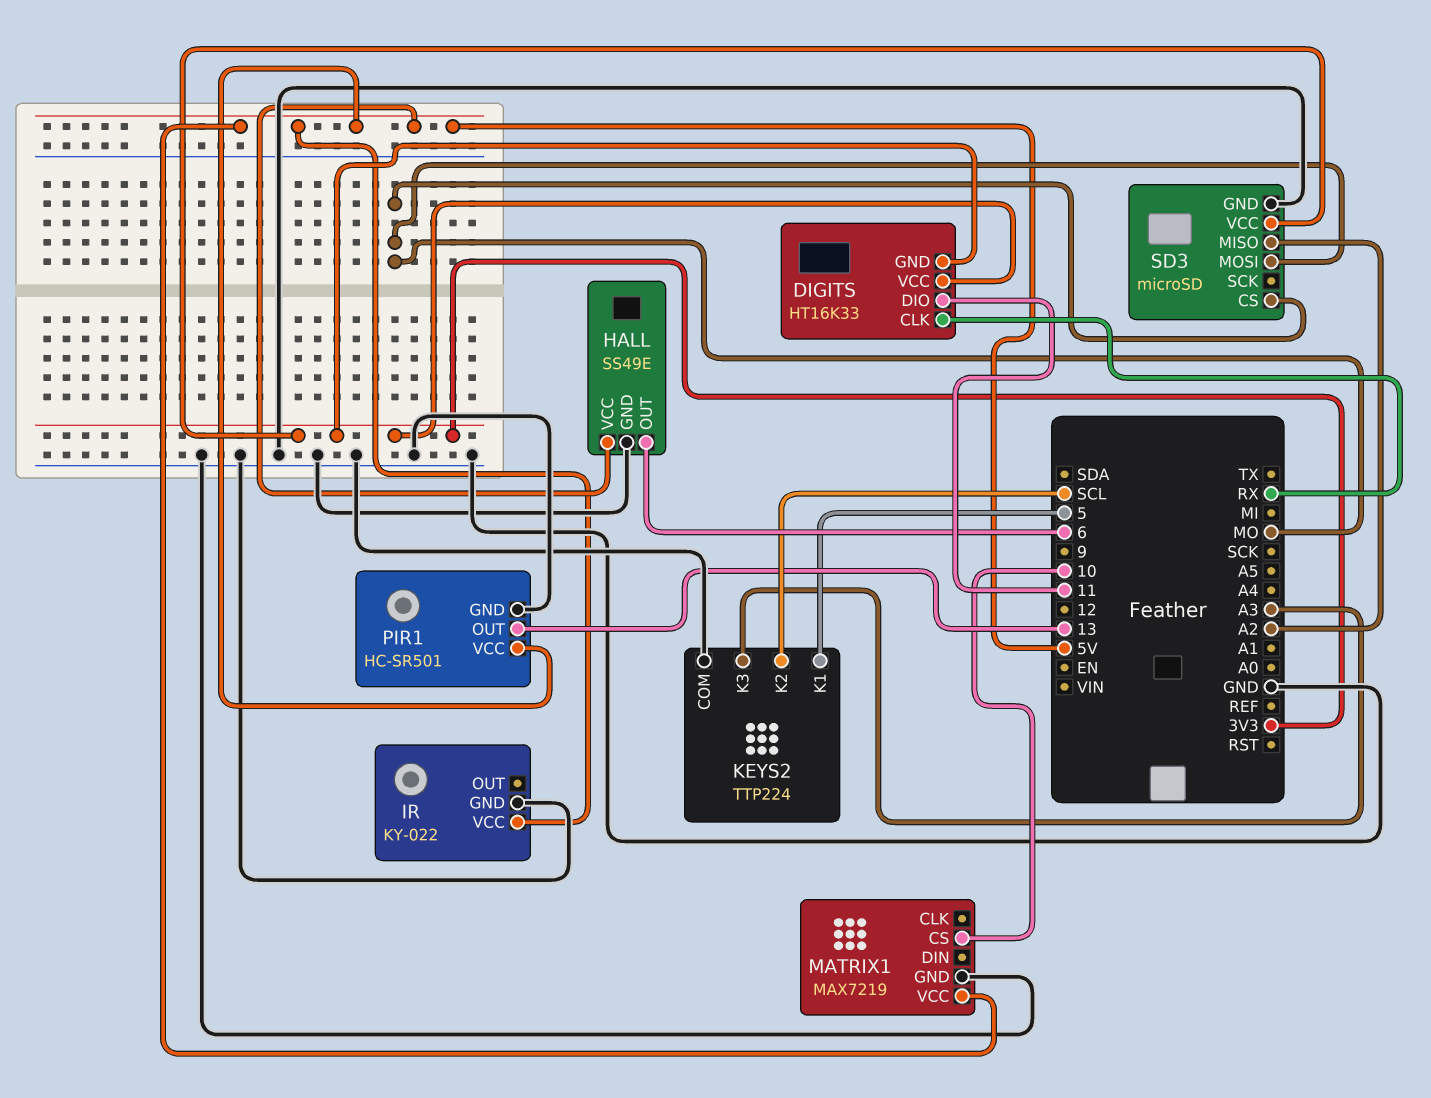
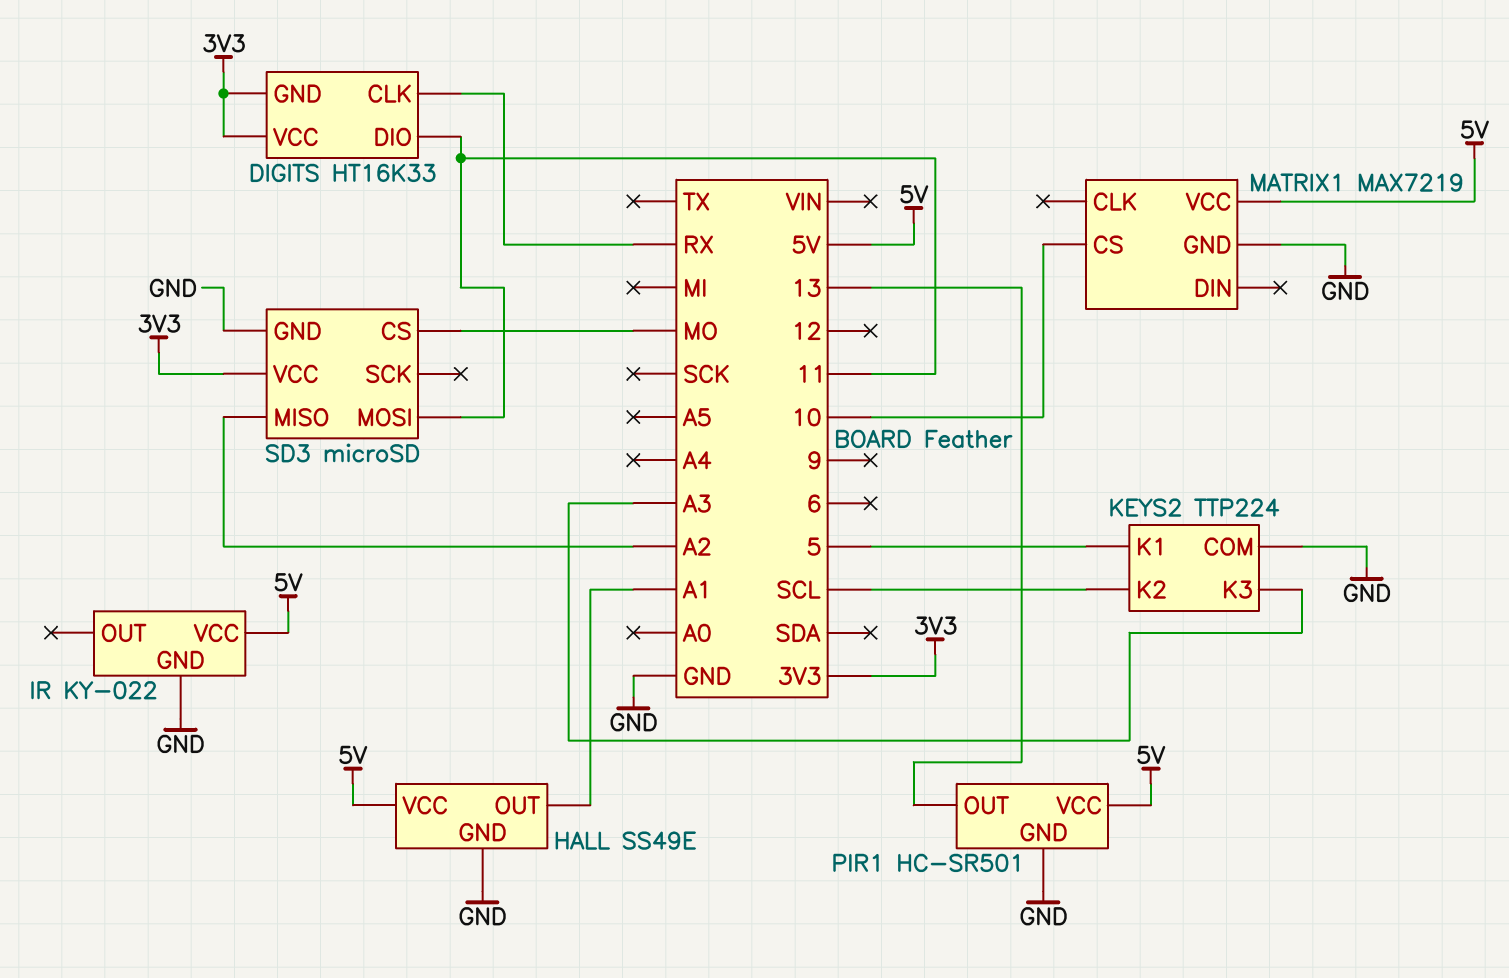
HALL pin OUT: 6 -> A1
SD3 pin MOSI: MO -> 11

